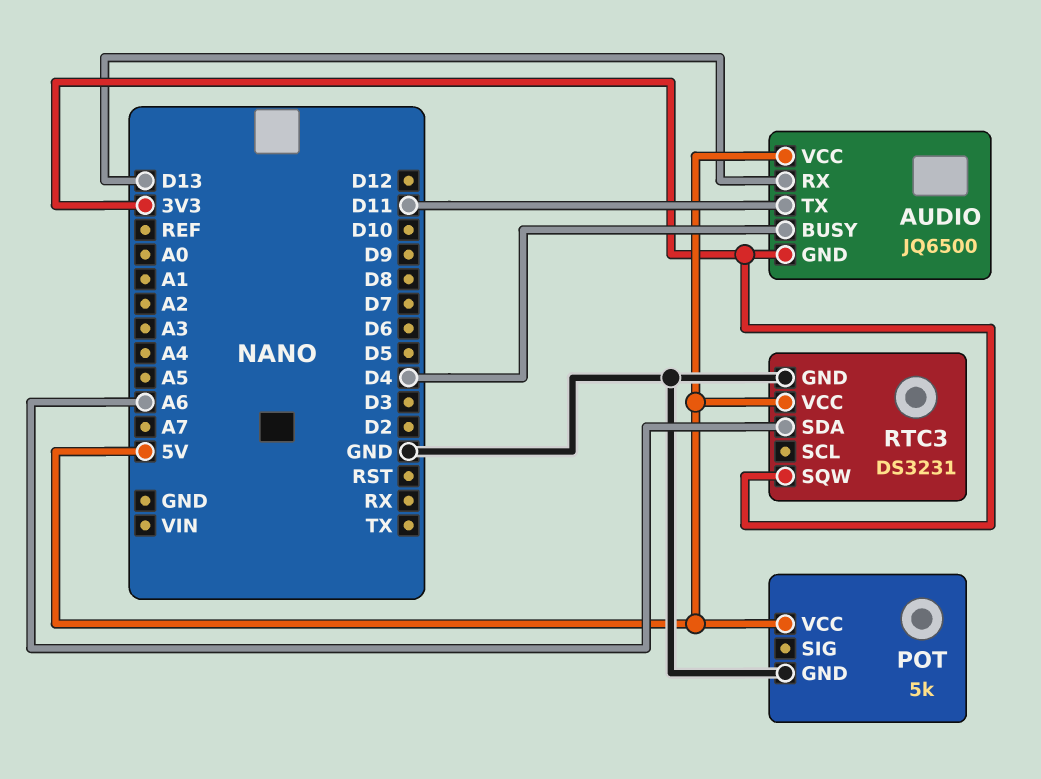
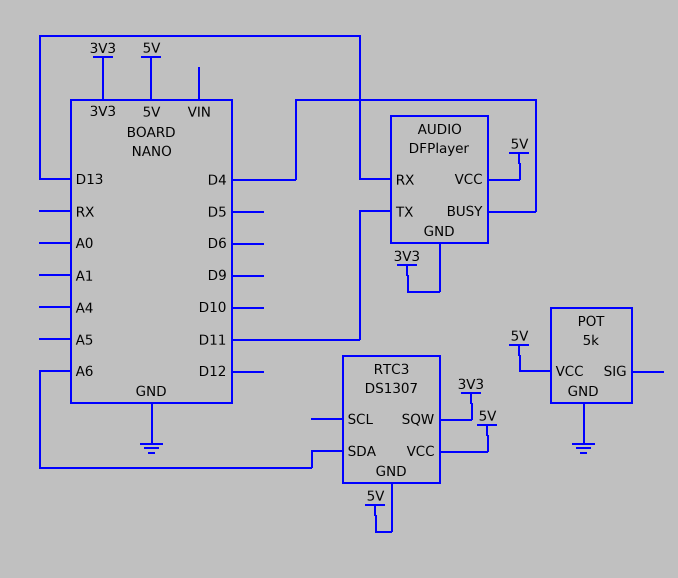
AUDIO: JQ6500 -> DFPlayer
RTC3: DS3231 -> DS1307
RTC3 pin GND: GND -> 5V

